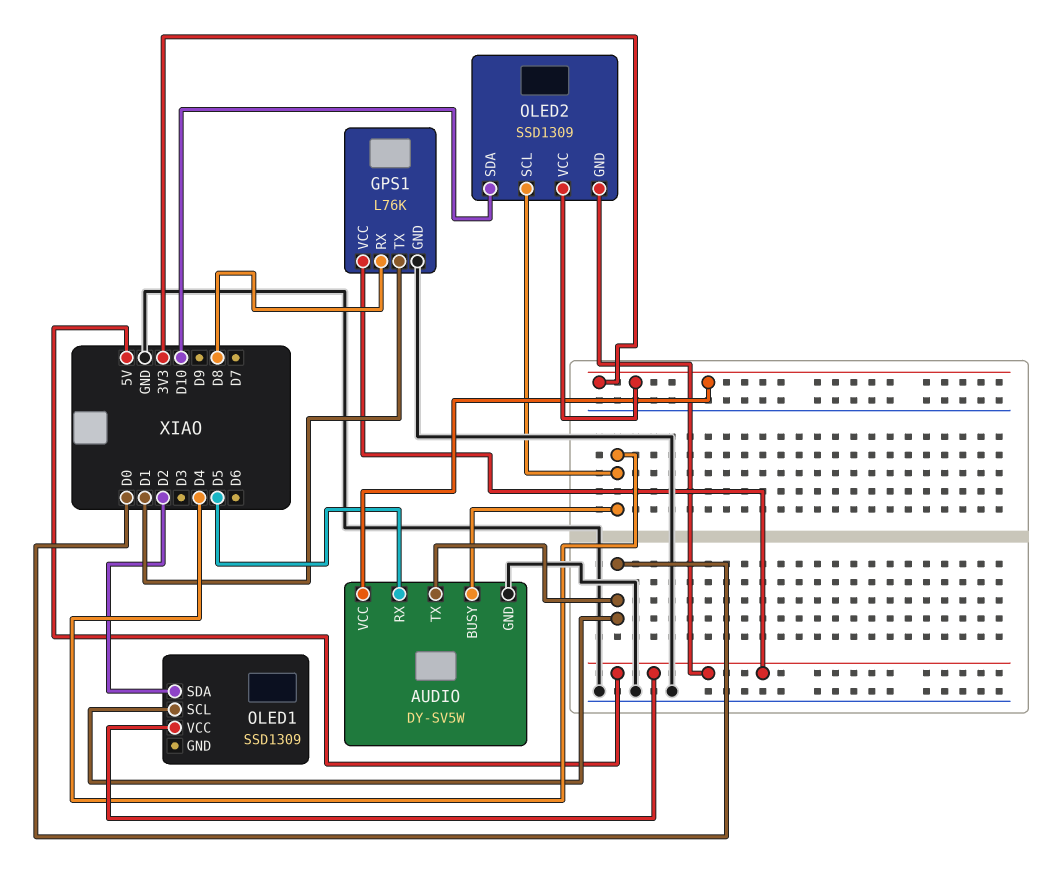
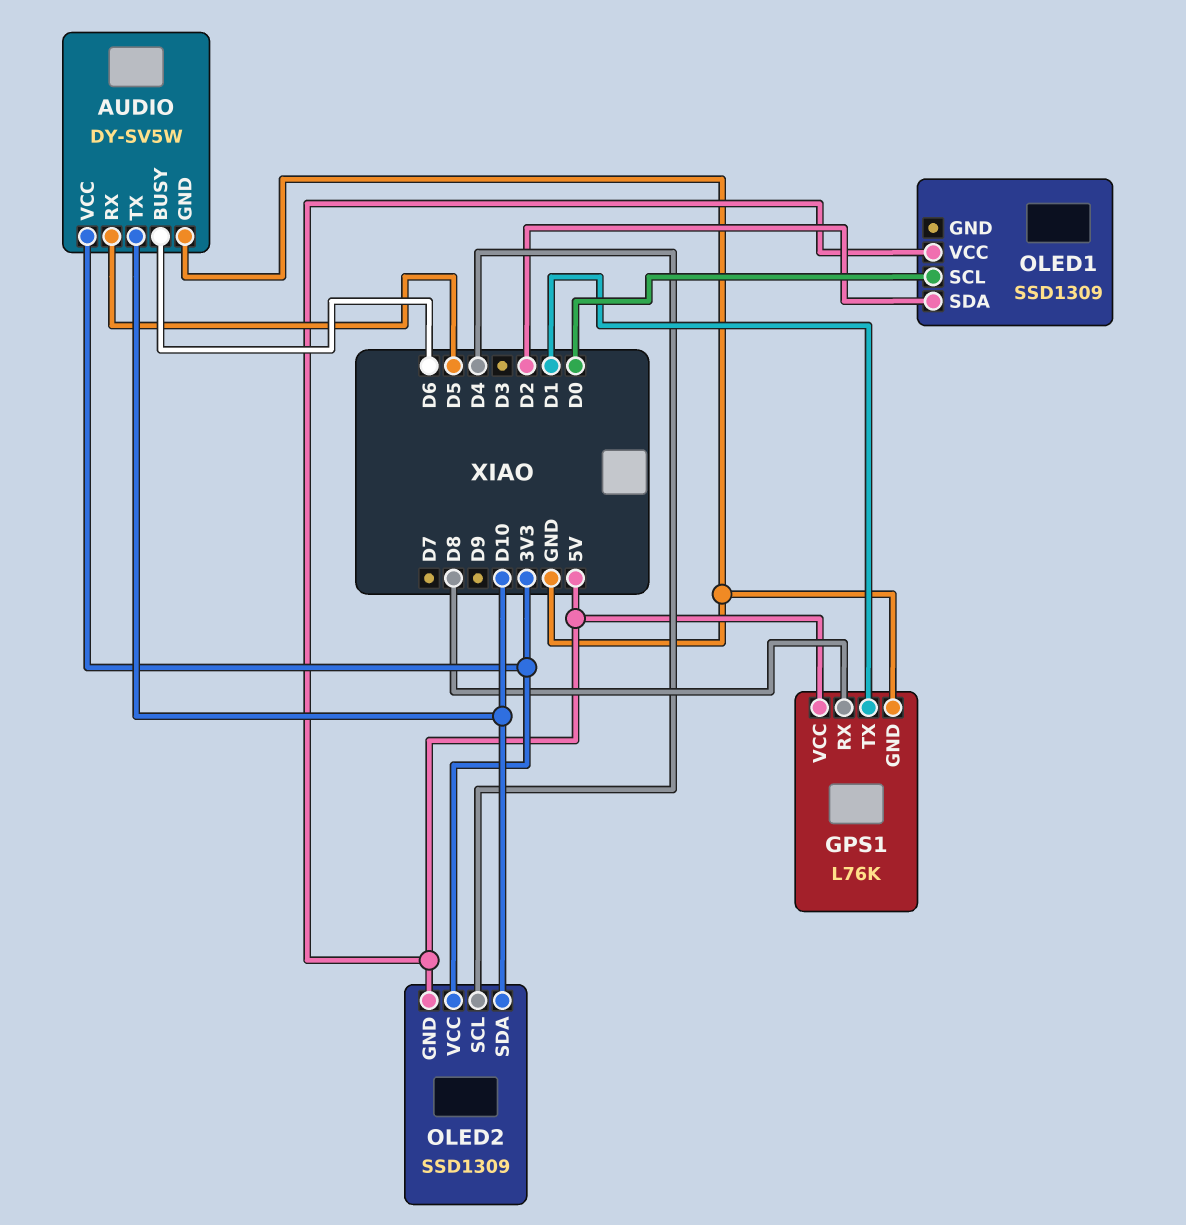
AUDIO pin BUSY: D4 -> D6
AUDIO pin TX: D0 -> D10

